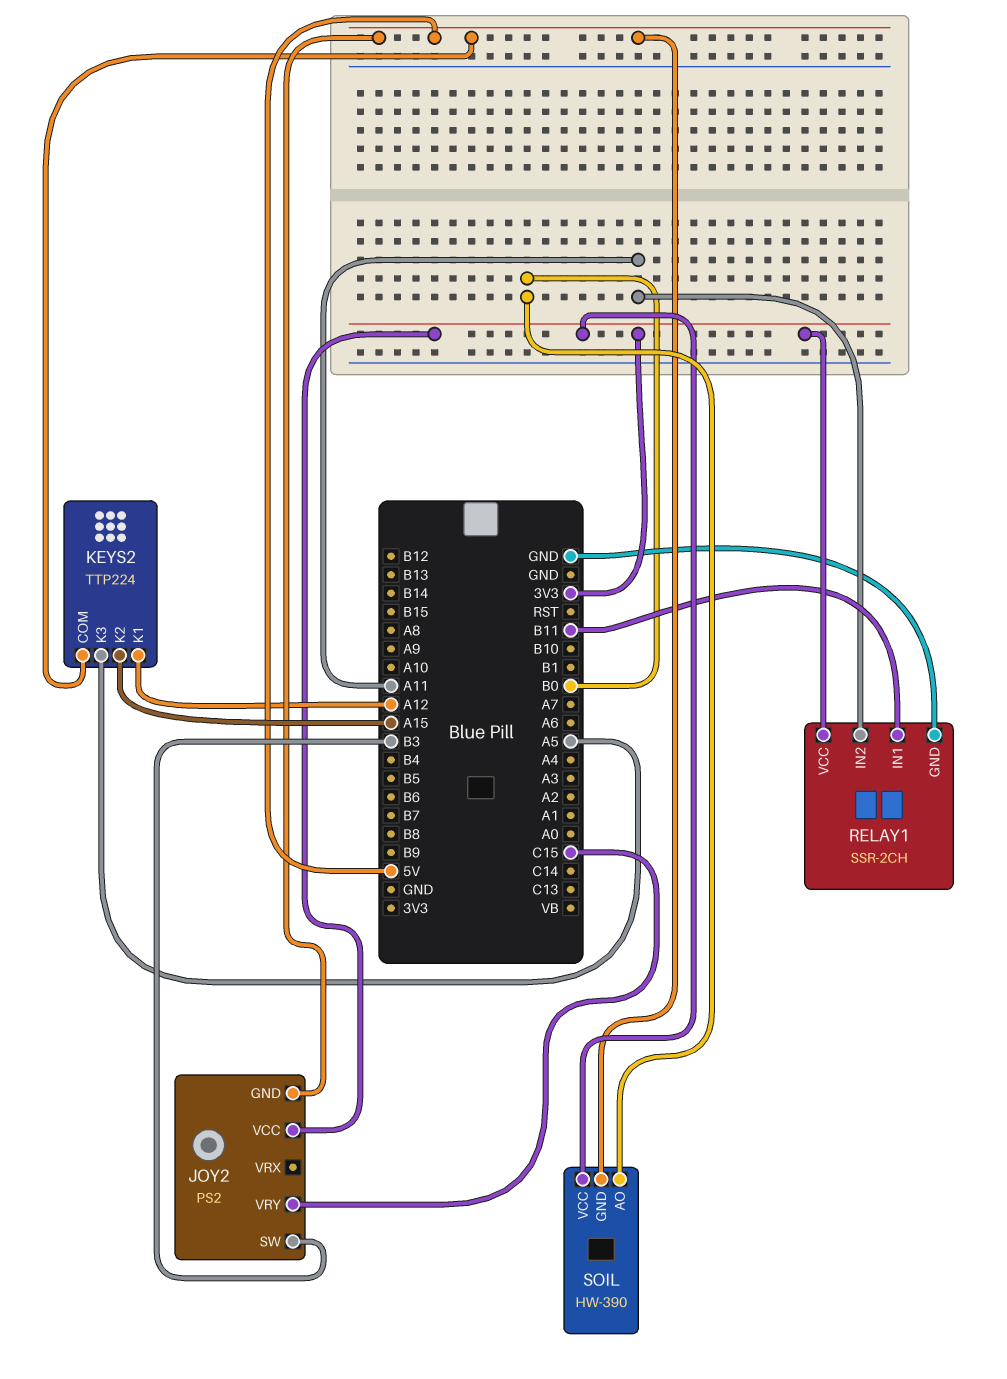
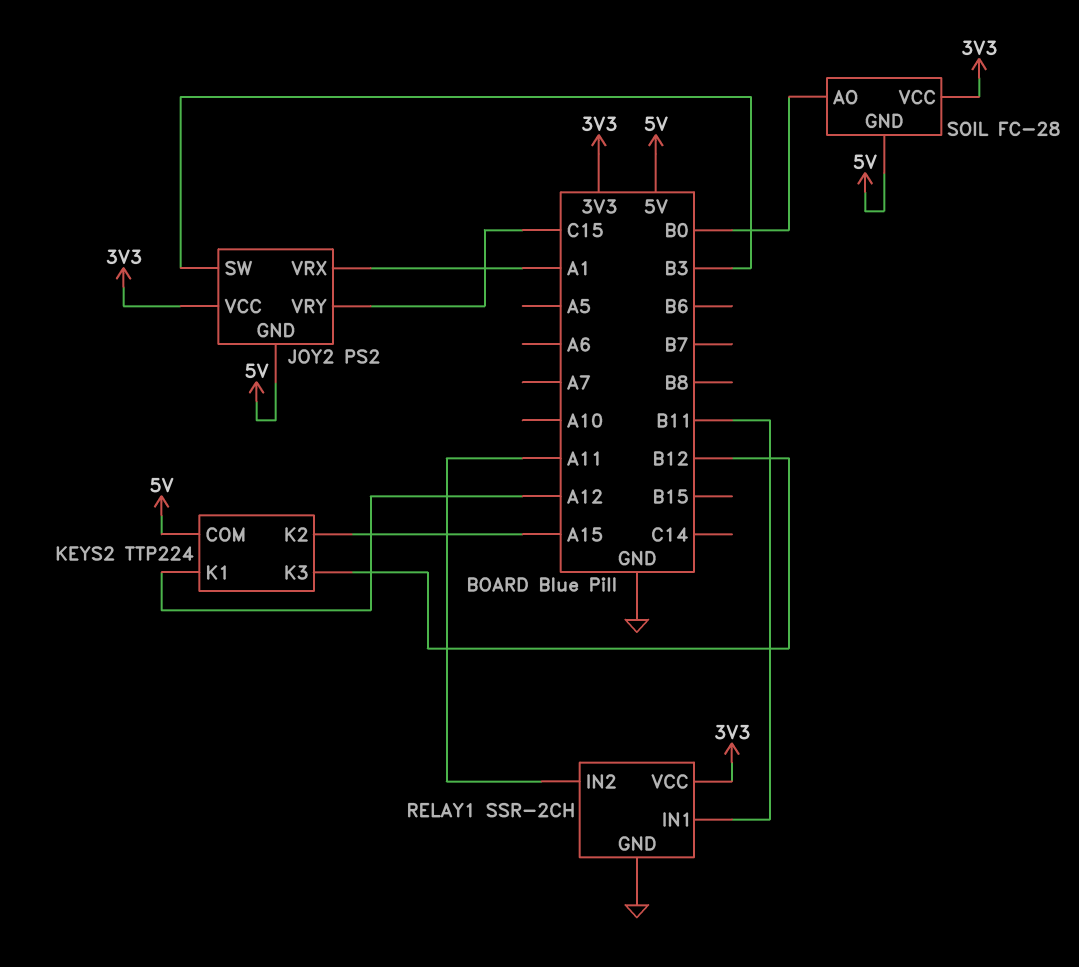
JOY2 pin VRX: none -> A1
KEYS2 pin K3: A5 -> B12
SOIL: HW-390 -> FC-28

